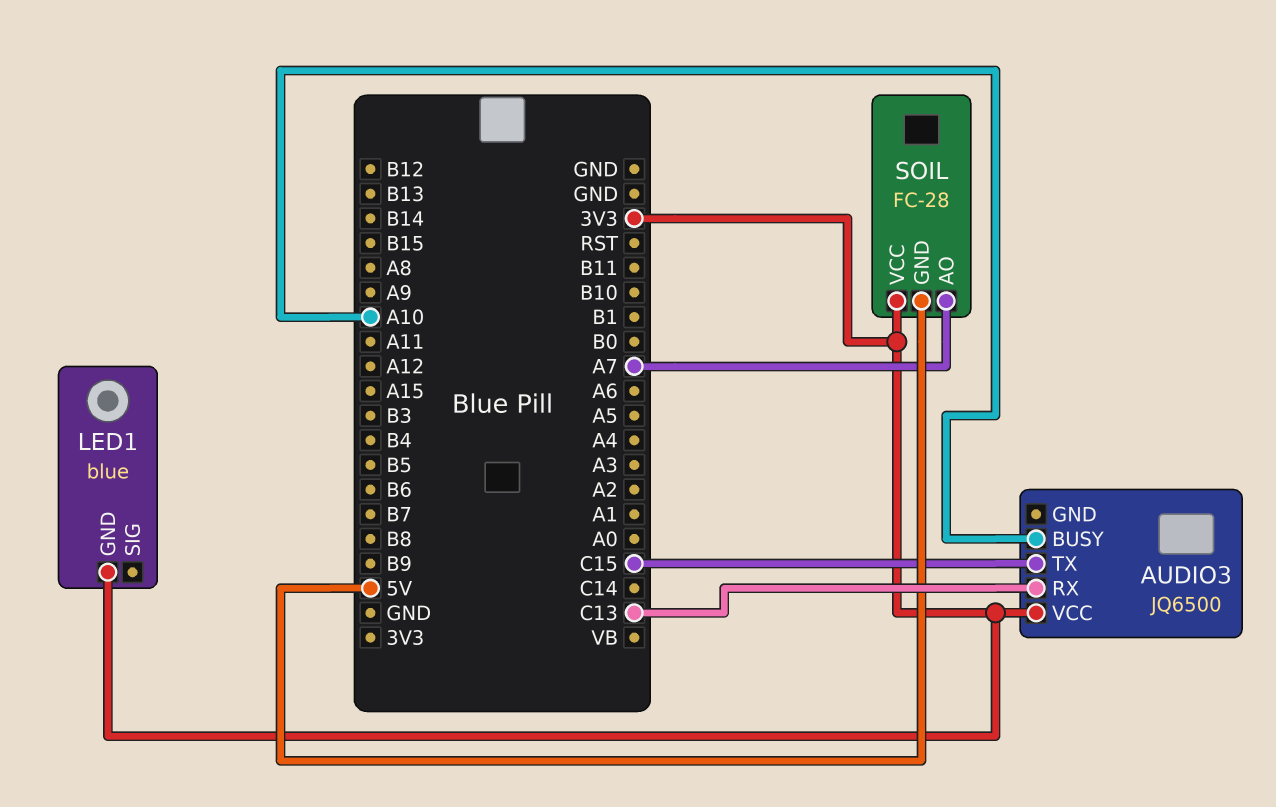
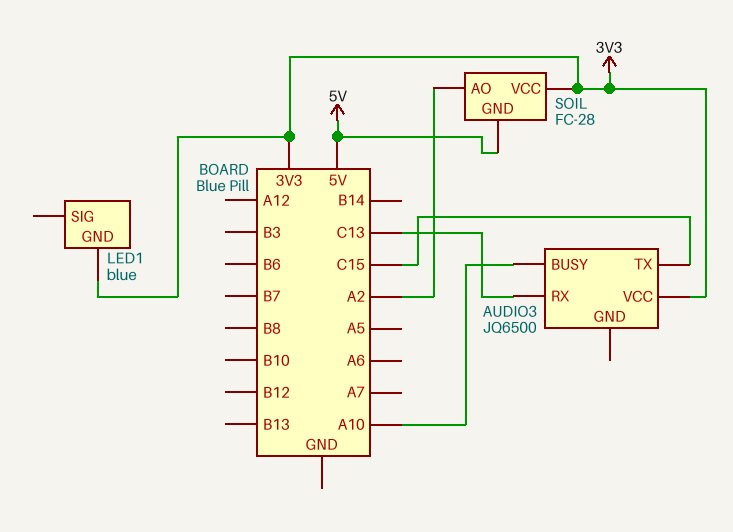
SOIL pin AO: A7 -> A2

